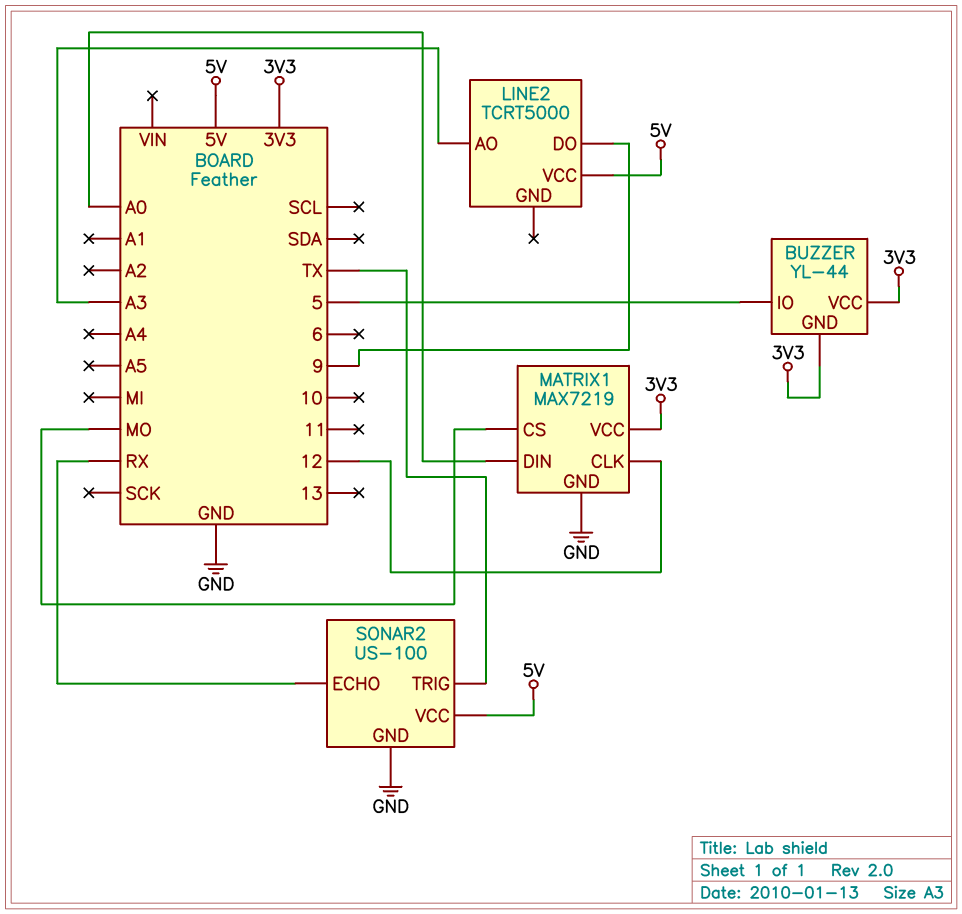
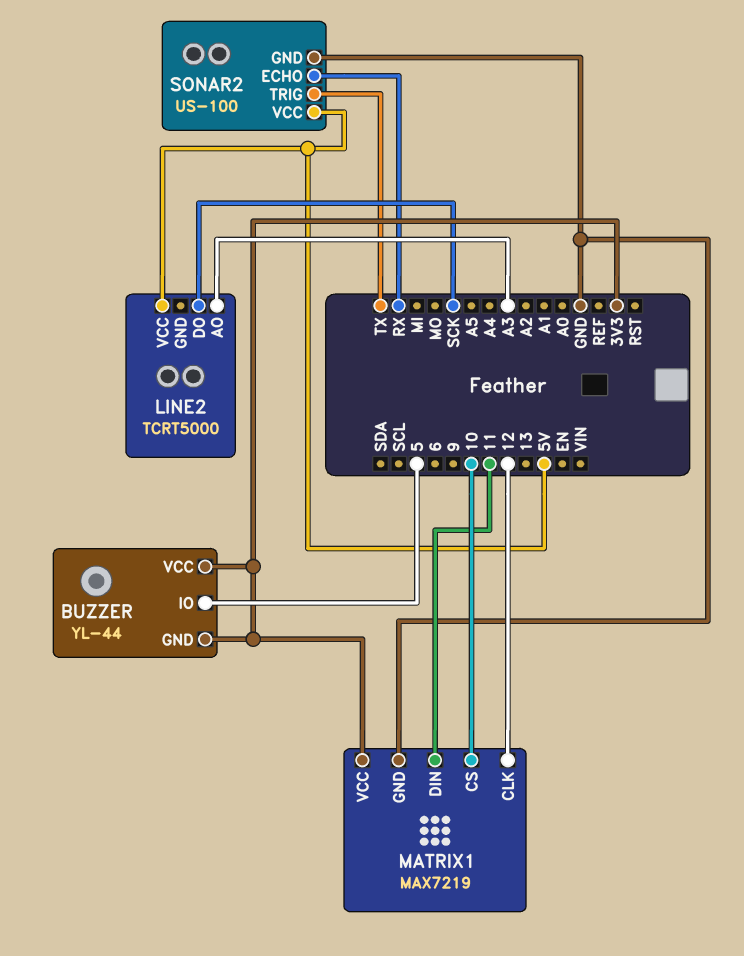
LINE2 pin DO: 9 -> SCK
MATRIX1 pin CS: MO -> 10
MATRIX1 pin DIN: A0 -> 11

